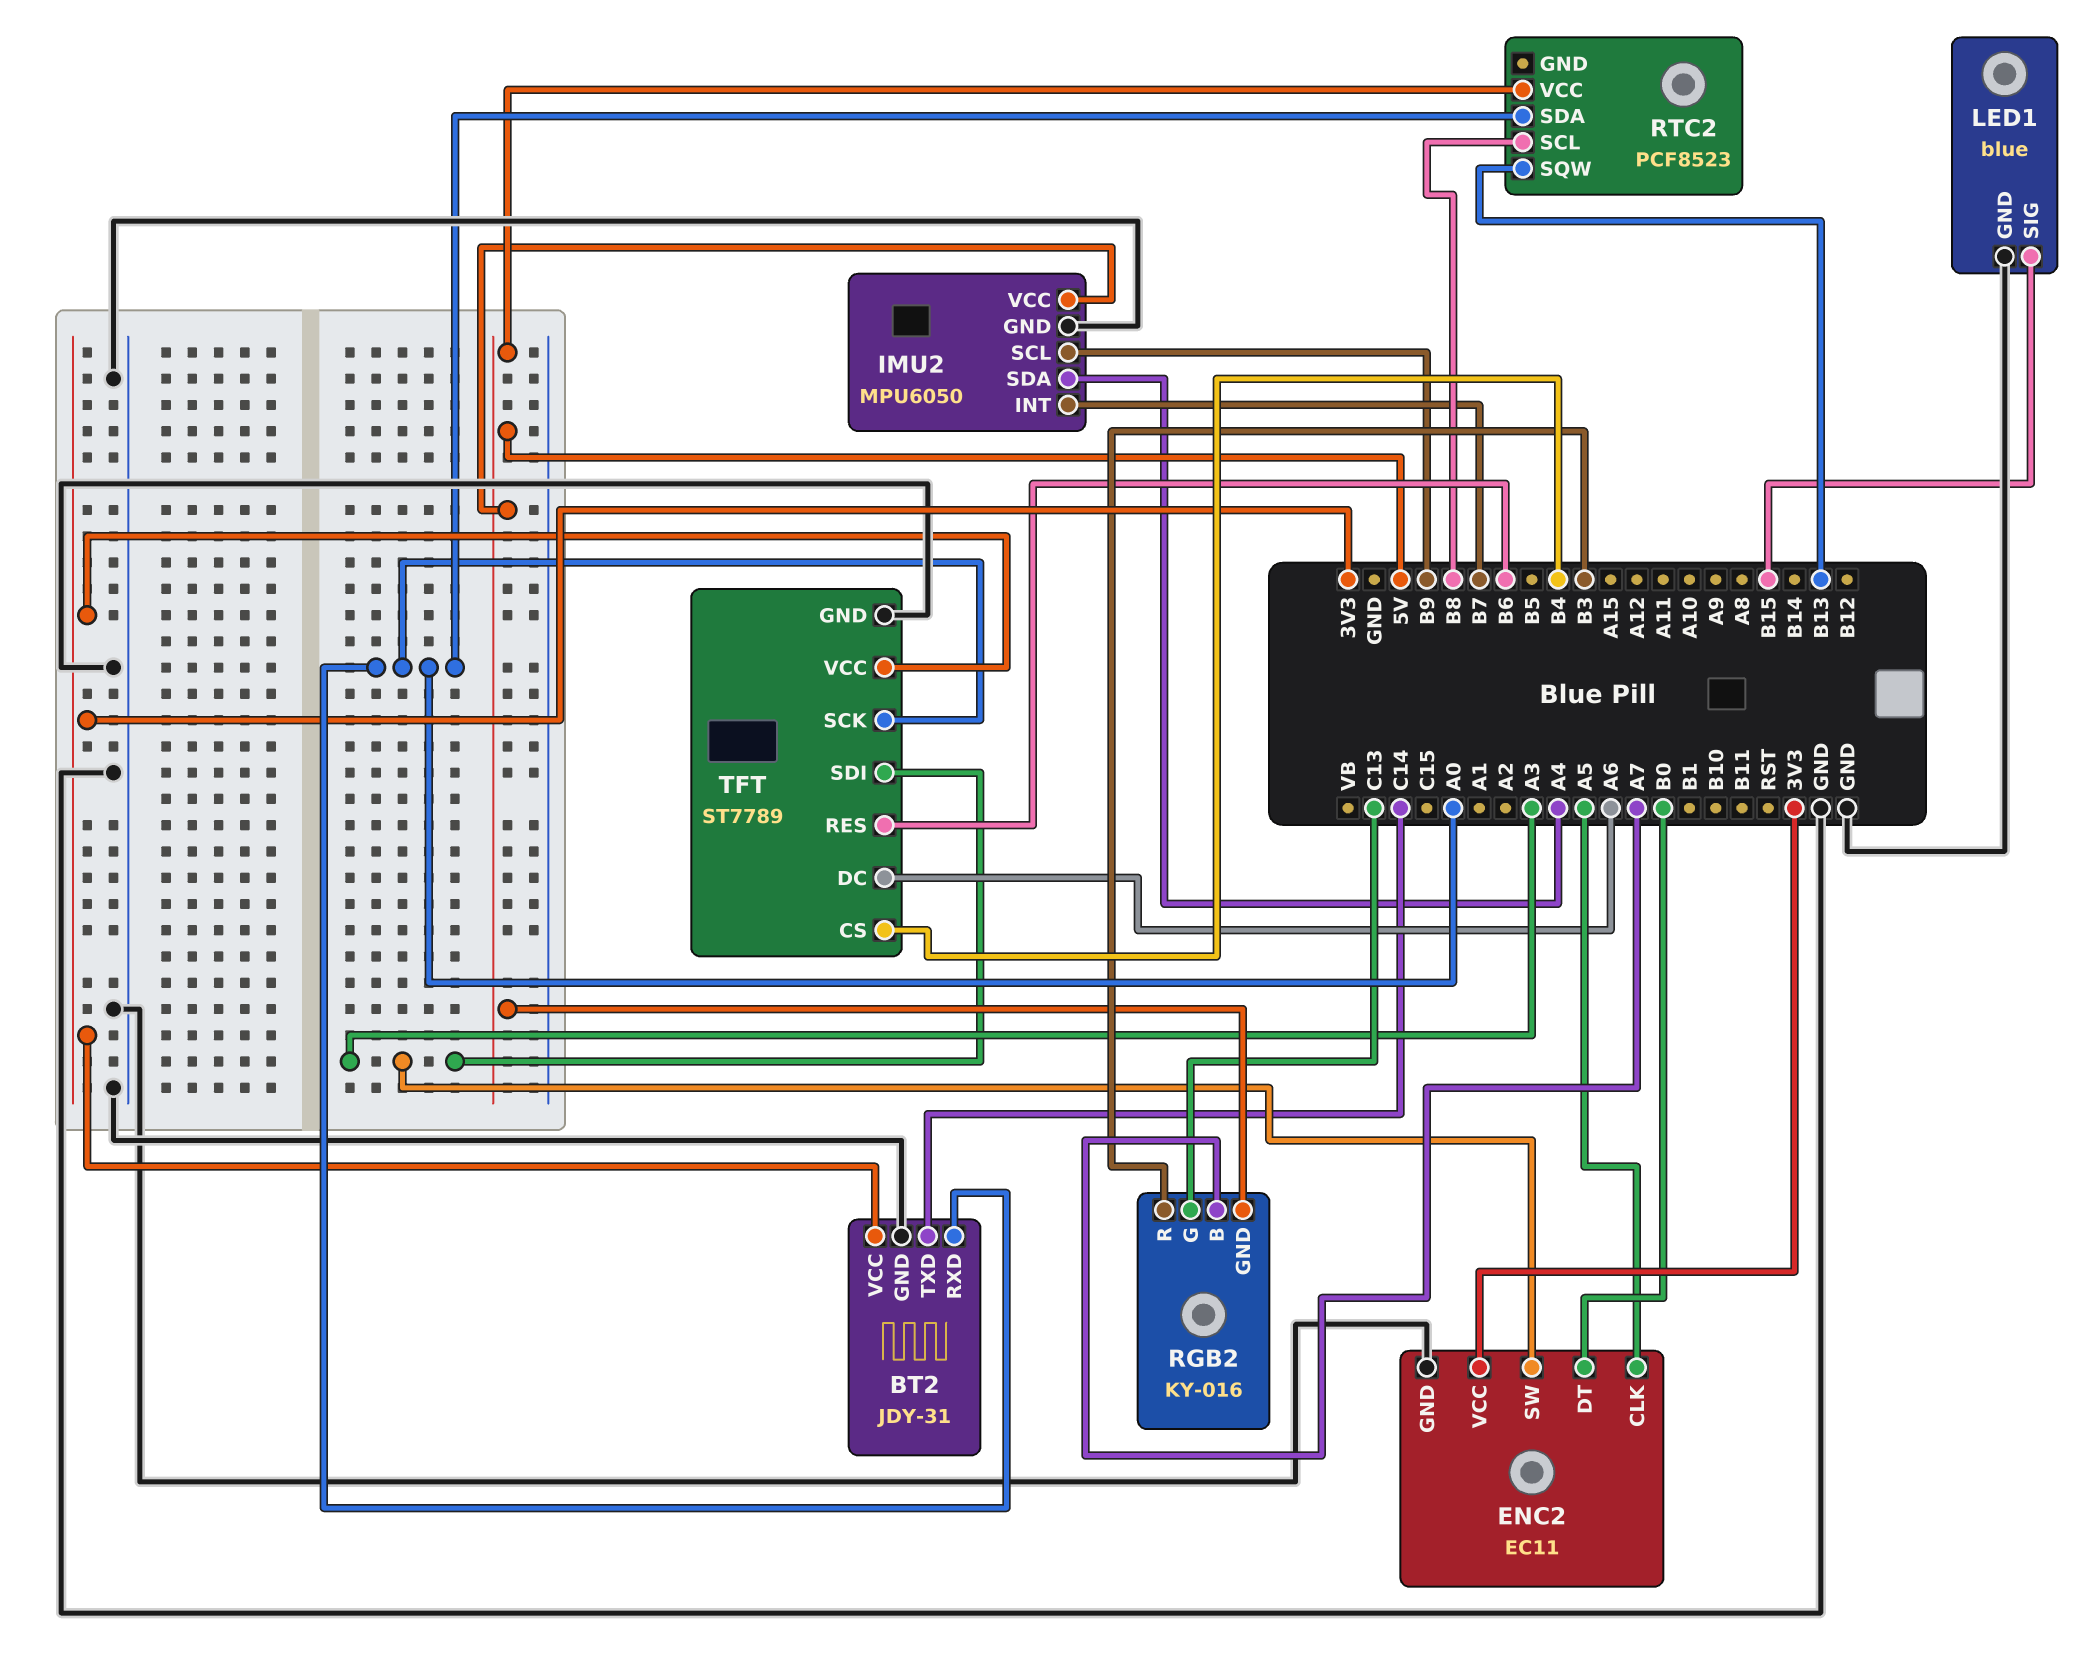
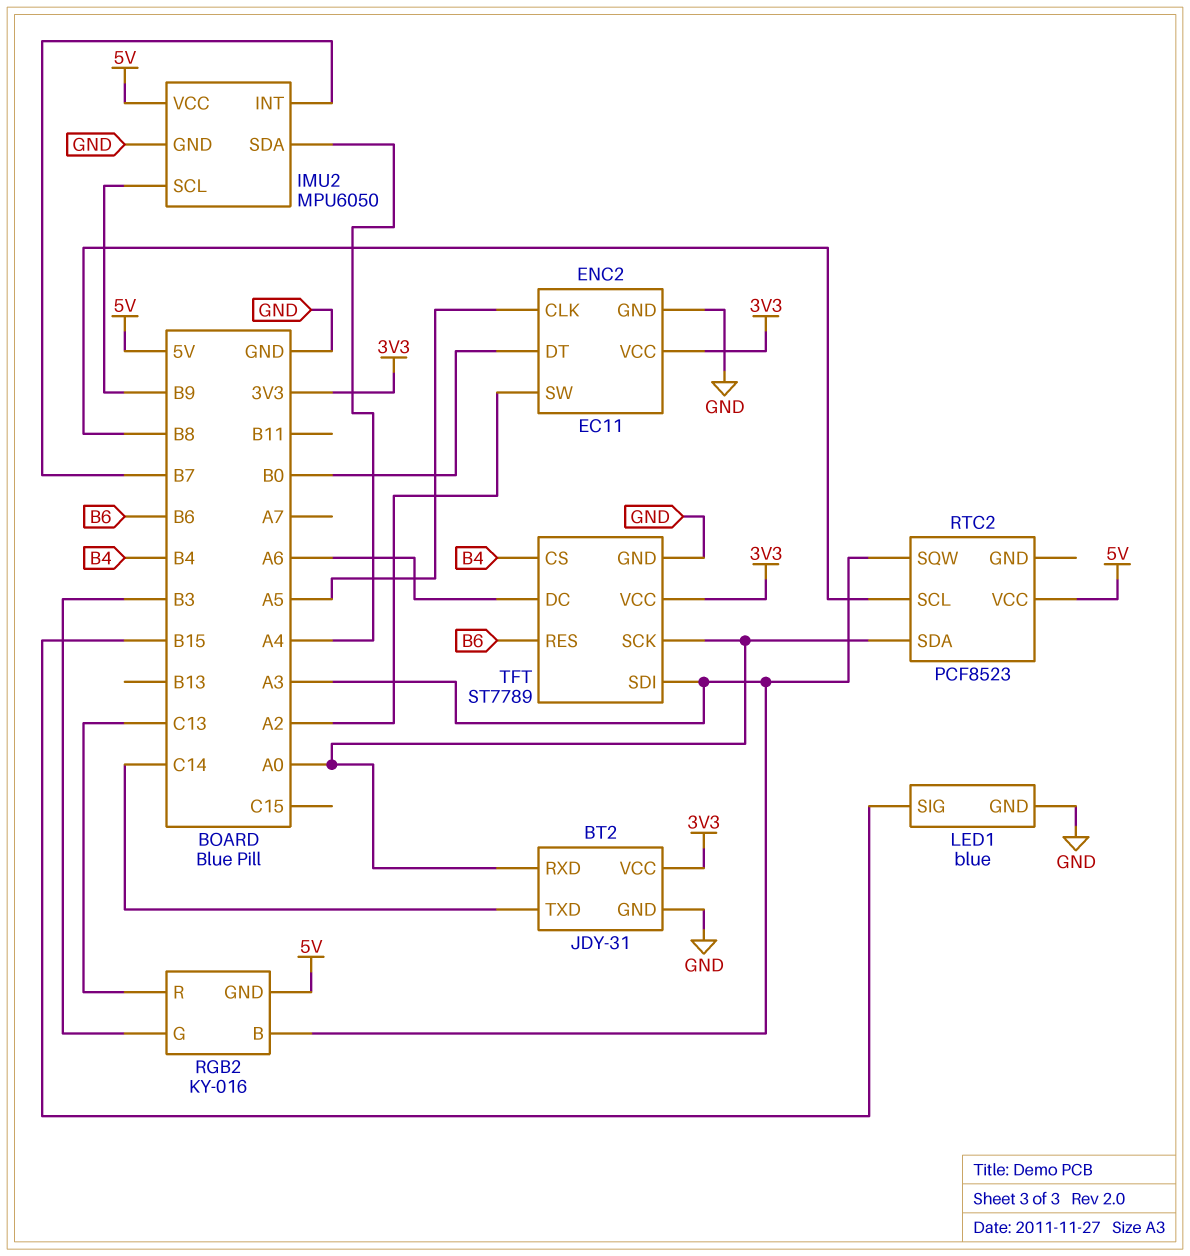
ENC2 pin SW: A3 -> A2
RGB2 pin B: A7 -> A3
RGB2 pin G: C13 -> B3
RGB2 pin R: B3 -> C13
RTC2 pin SQW: B13 -> A3

